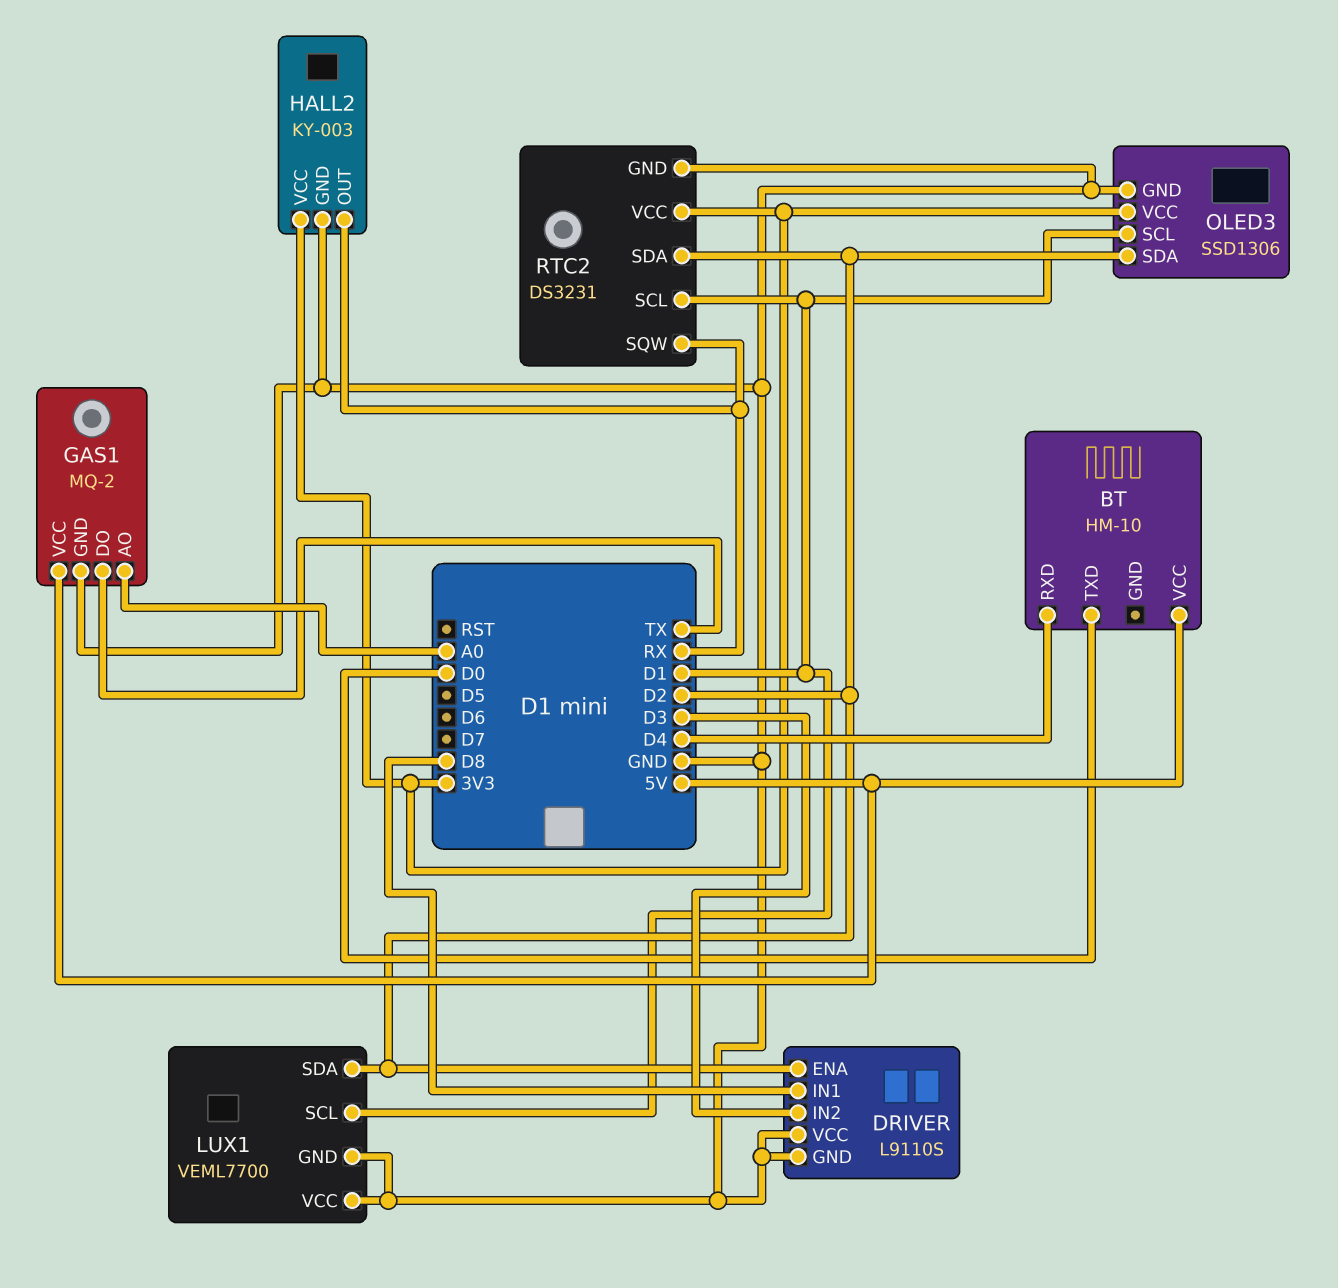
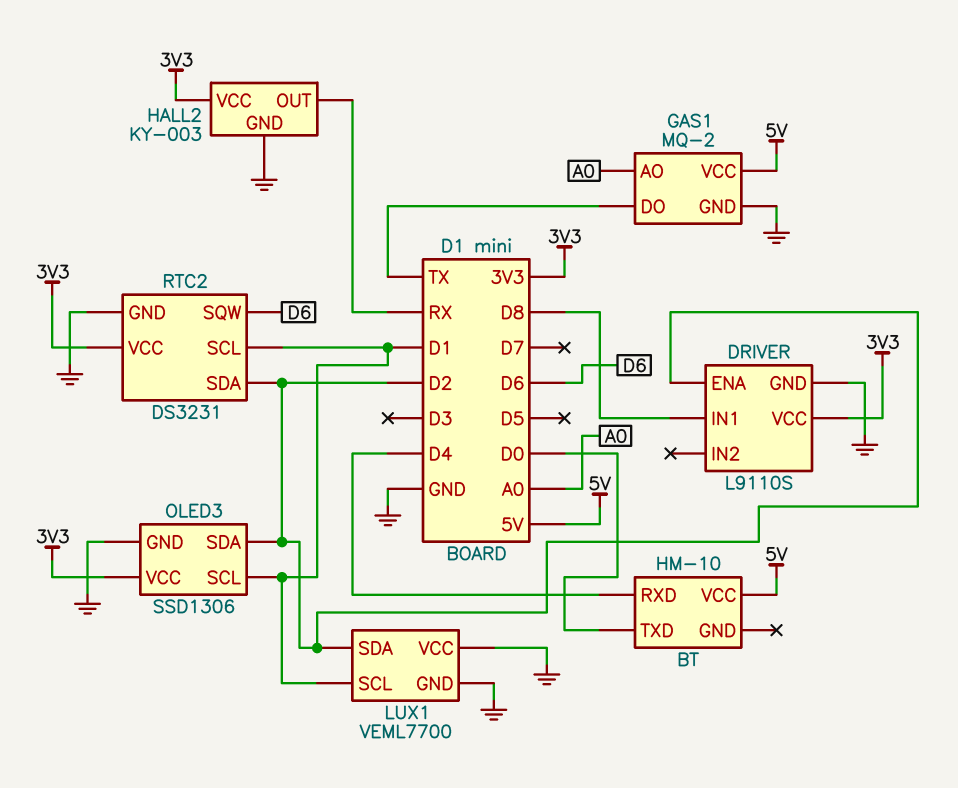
DRIVER pin IN2: D3 -> none
DRIVER pin VCC: GND -> 3V3
RTC2 pin SQW: RX -> D6

